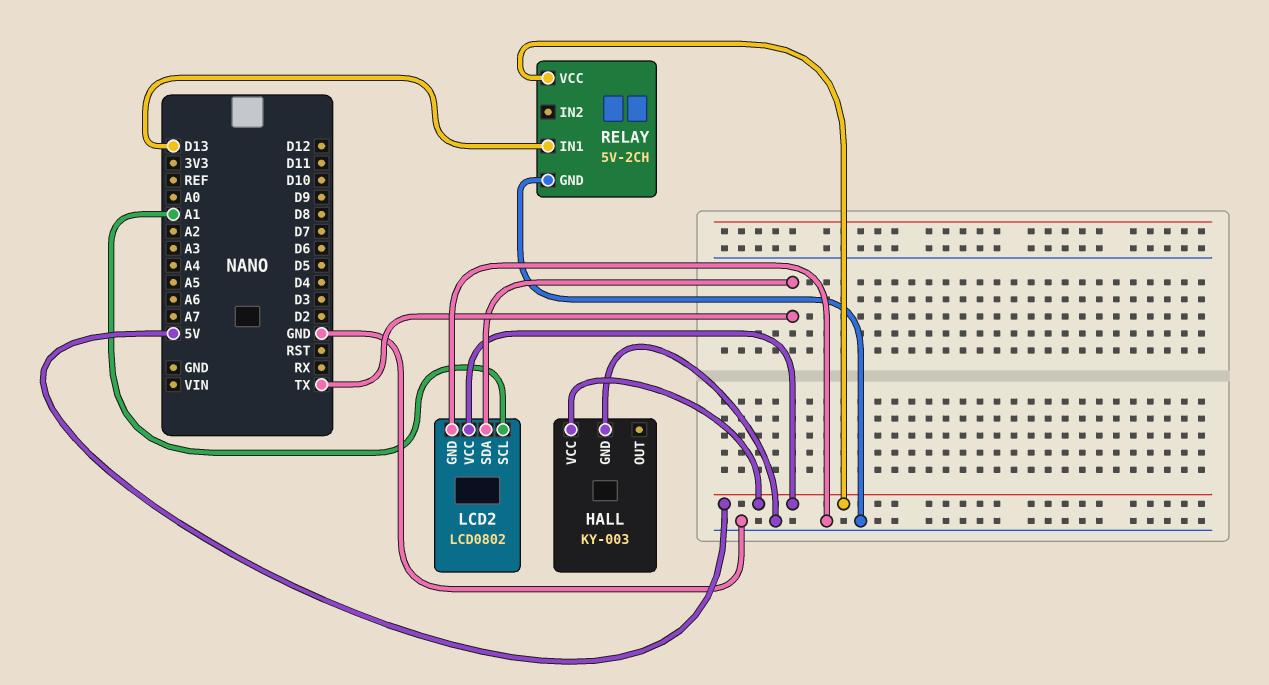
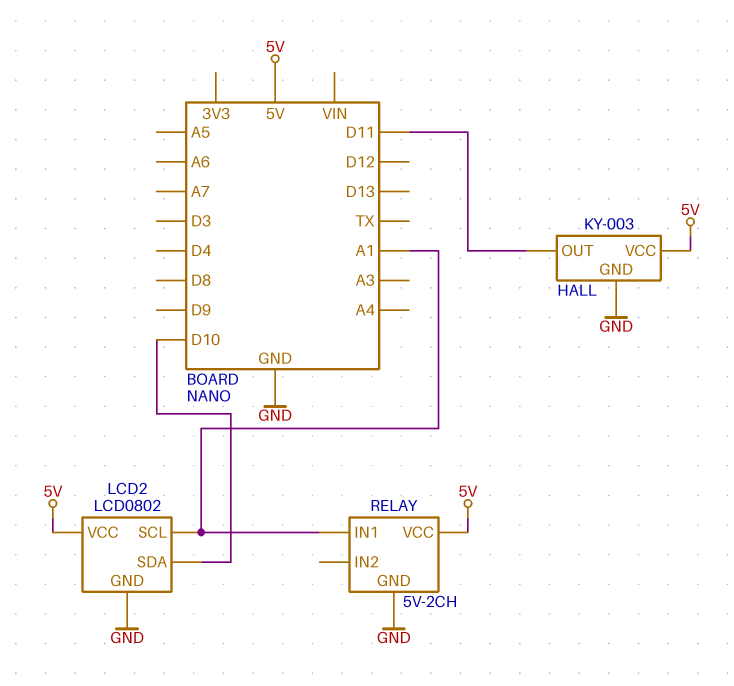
HALL pin OUT: none -> D11
LCD2 pin SDA: TX -> D10
RELAY pin IN1: D13 -> A1

